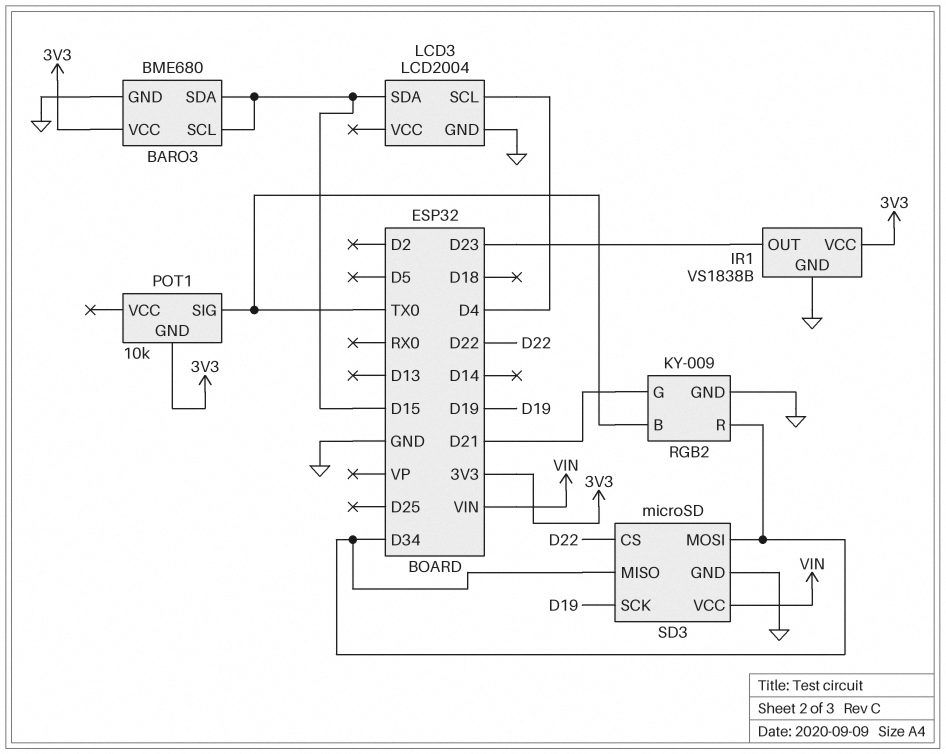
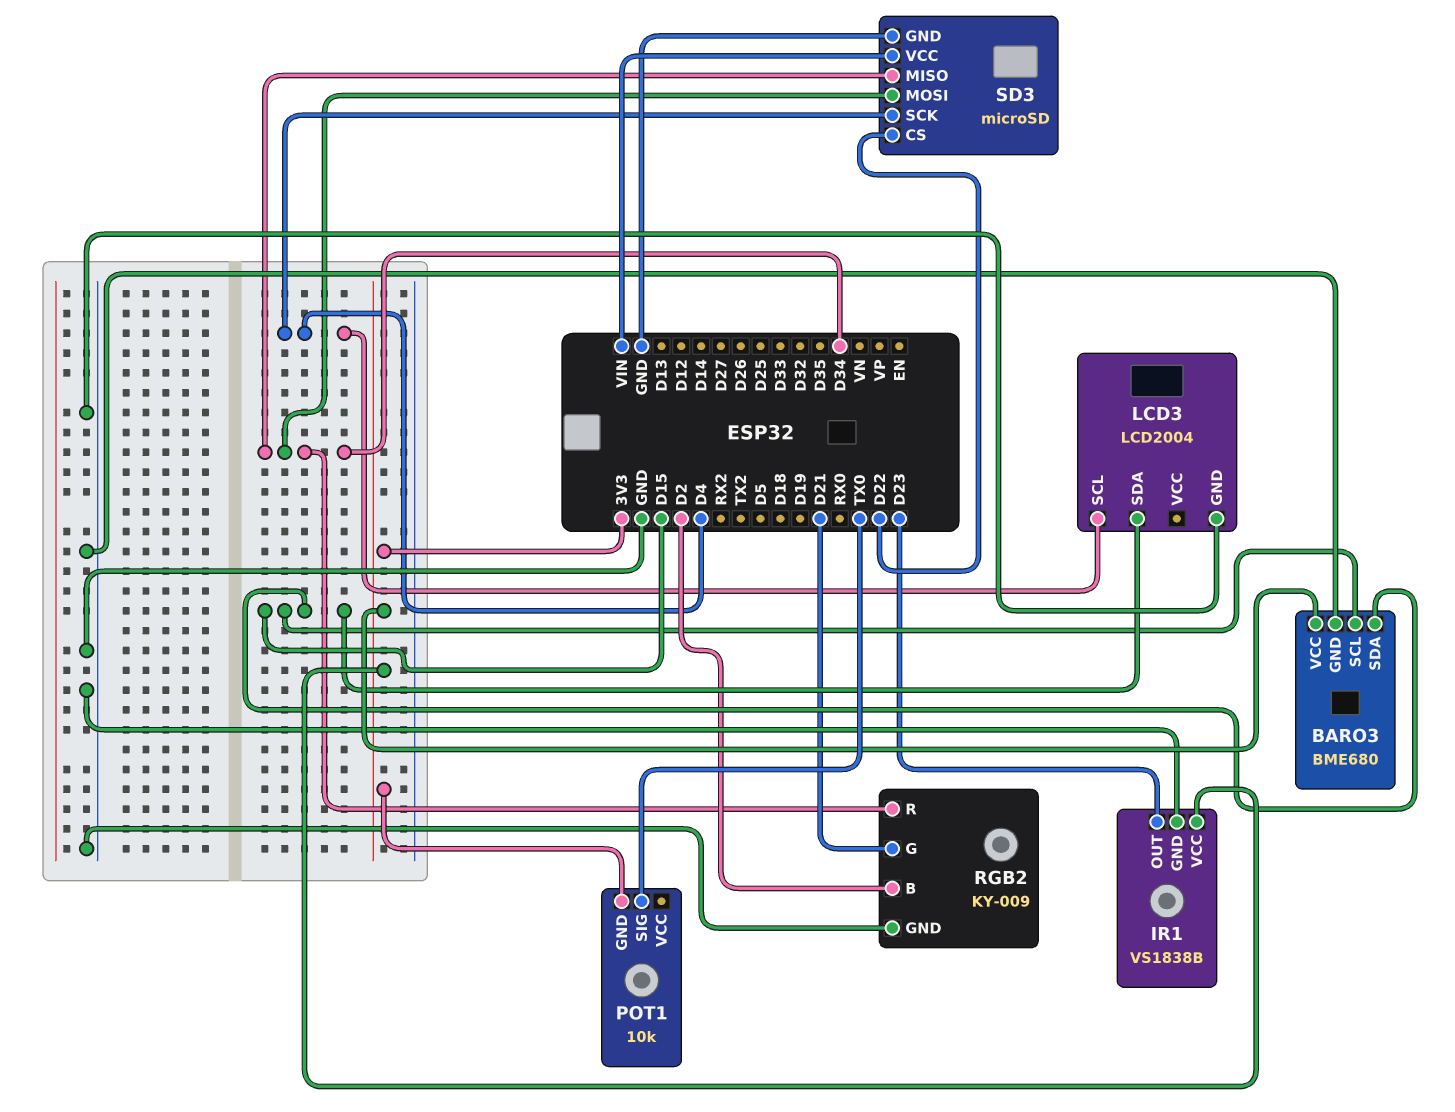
RGB2 pin B: TX0 -> D2
SD3 pin SCK: D19 -> D4

